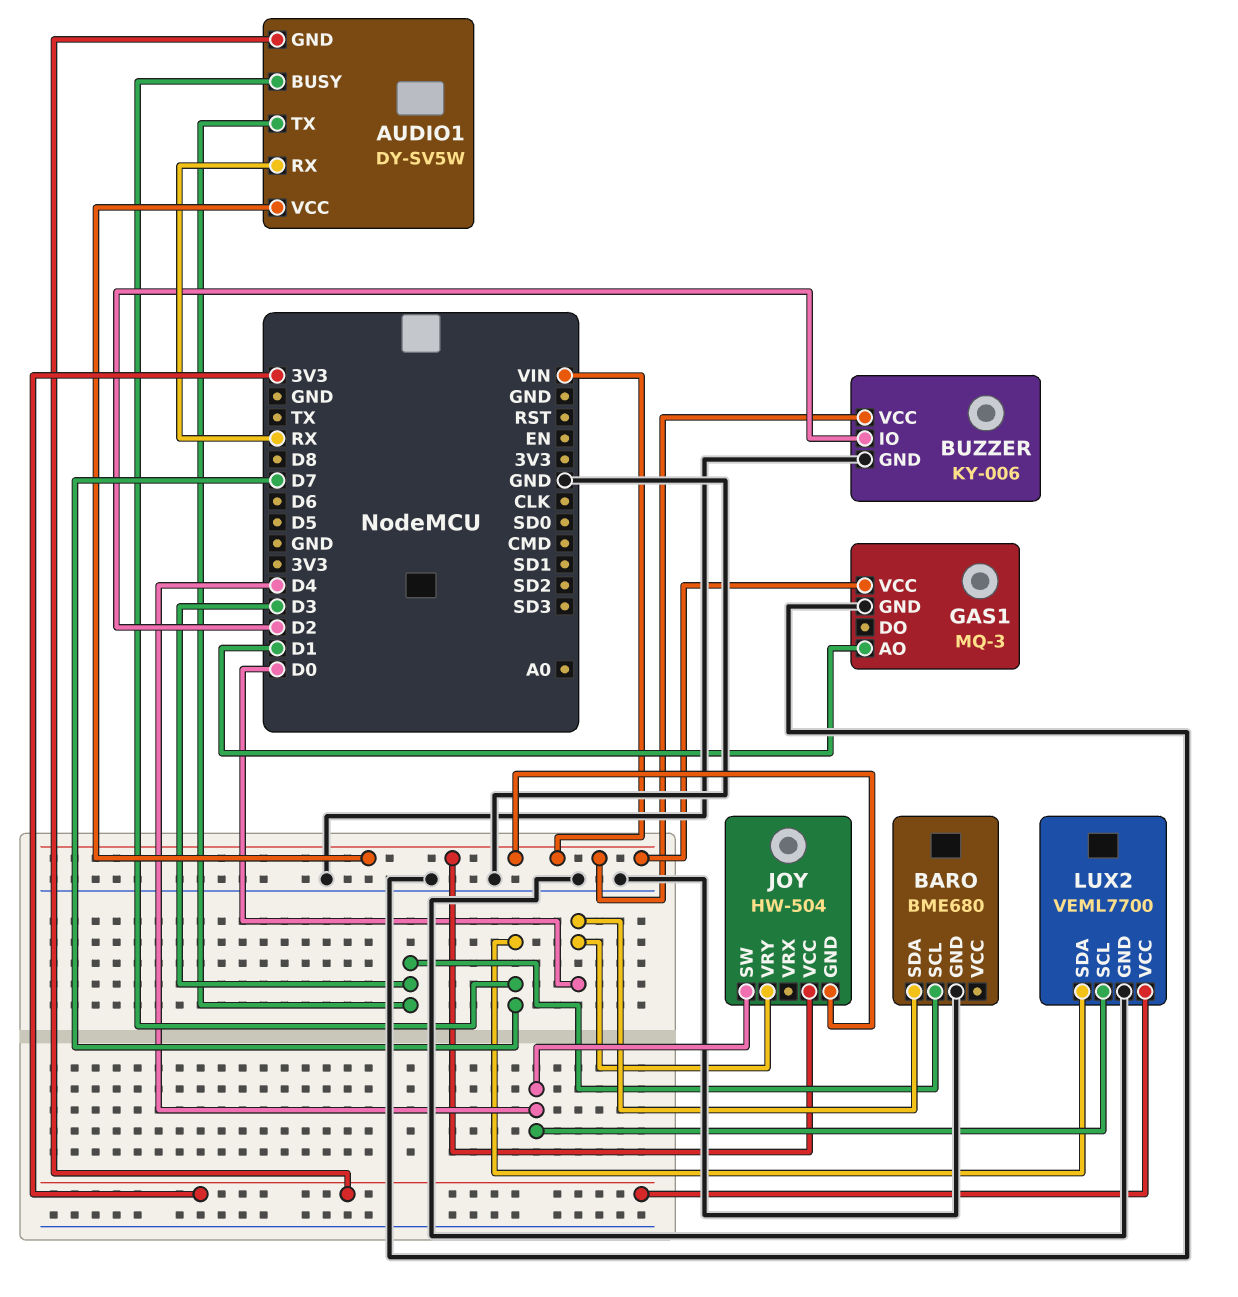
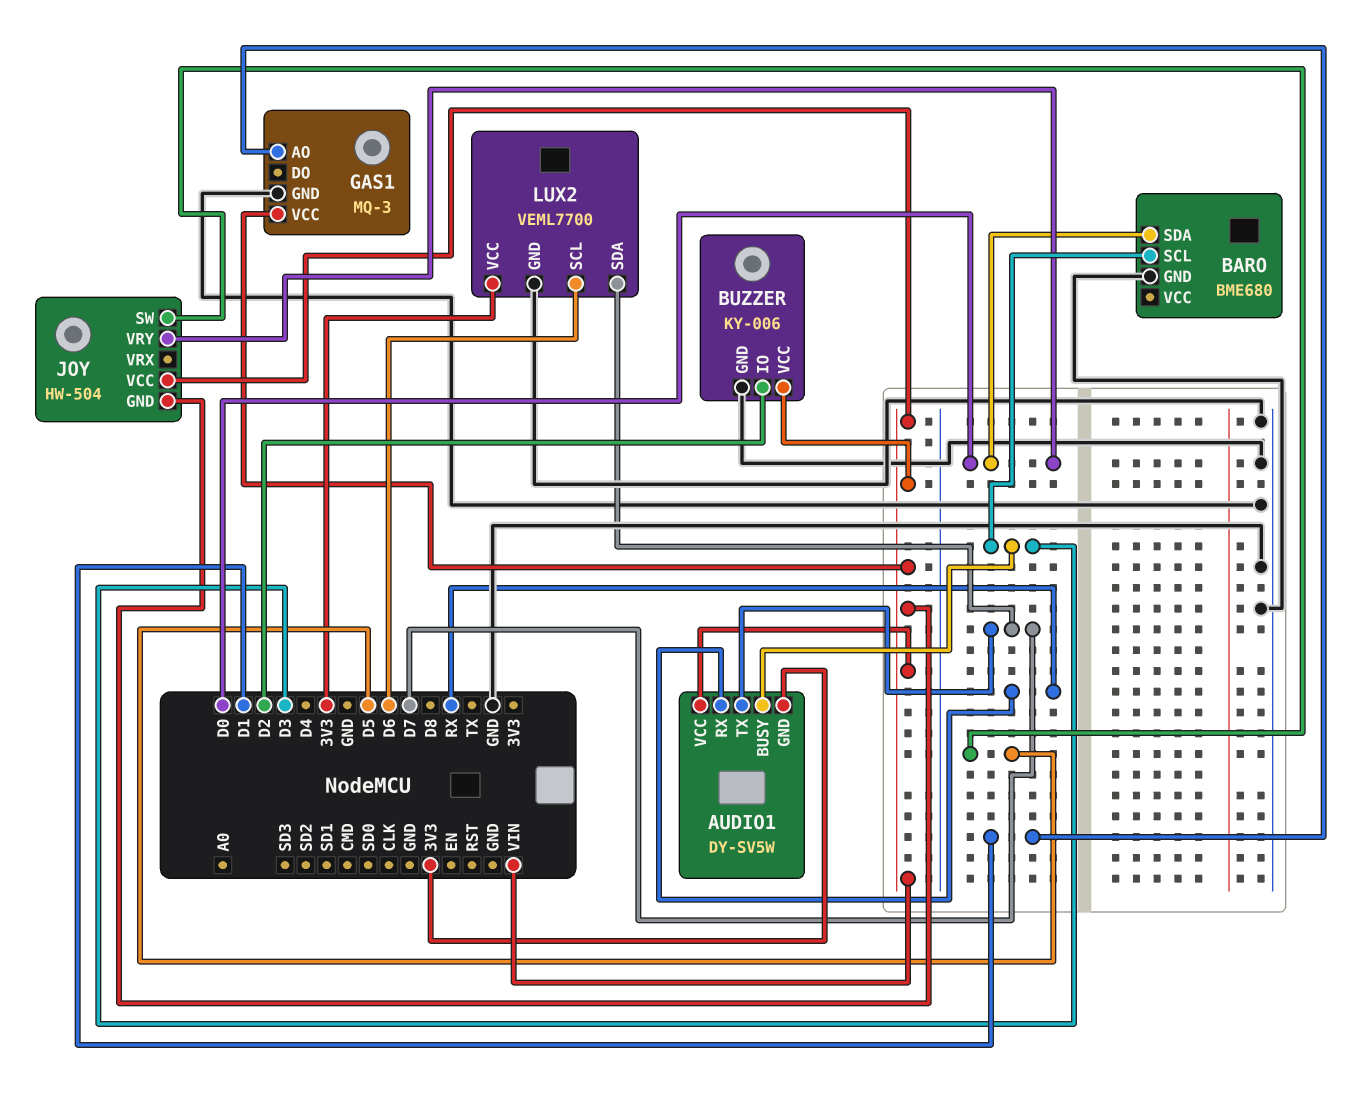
AUDIO1 pin BUSY: D7 -> D3
AUDIO1 pin TX: D3 -> D7
JOY pin SW: D4 -> D5
LUX2 pin SCL: D4 -> D6

